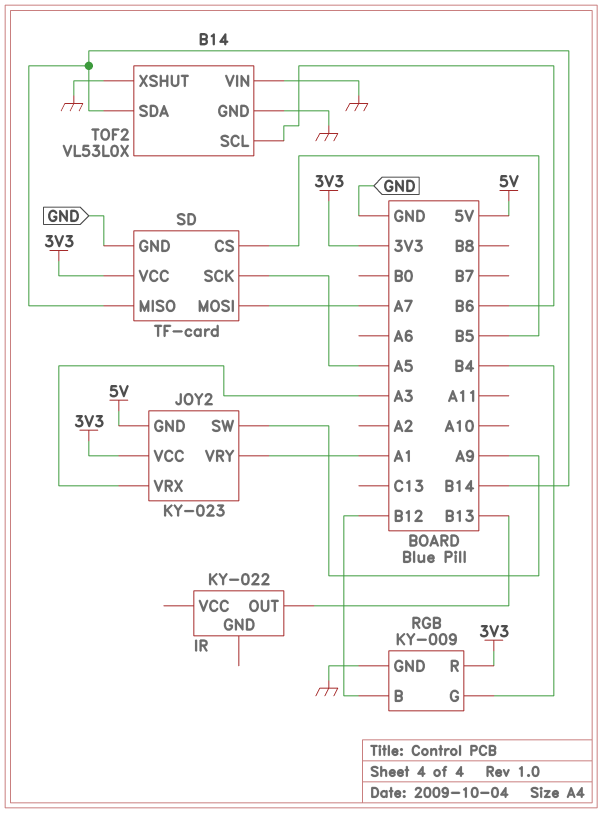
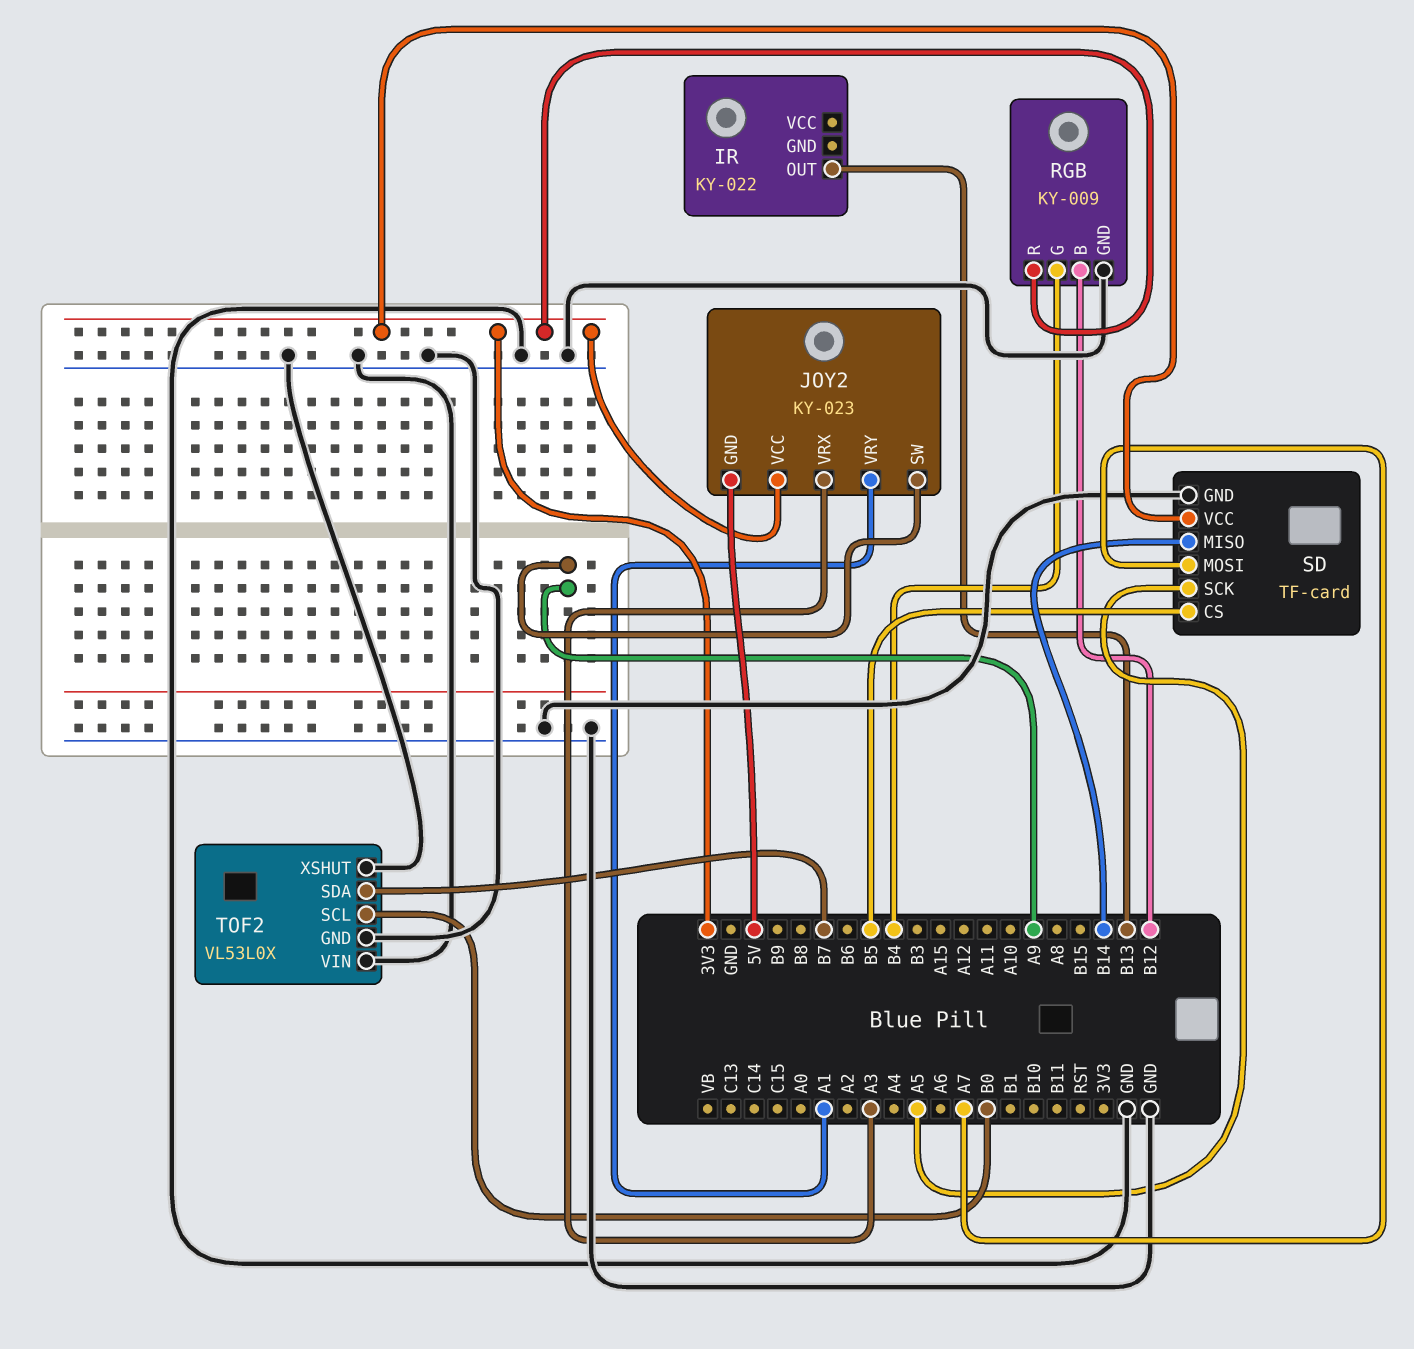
TOF2 pin SCL: B6 -> B0
TOF2 pin SDA: B14 -> B7

